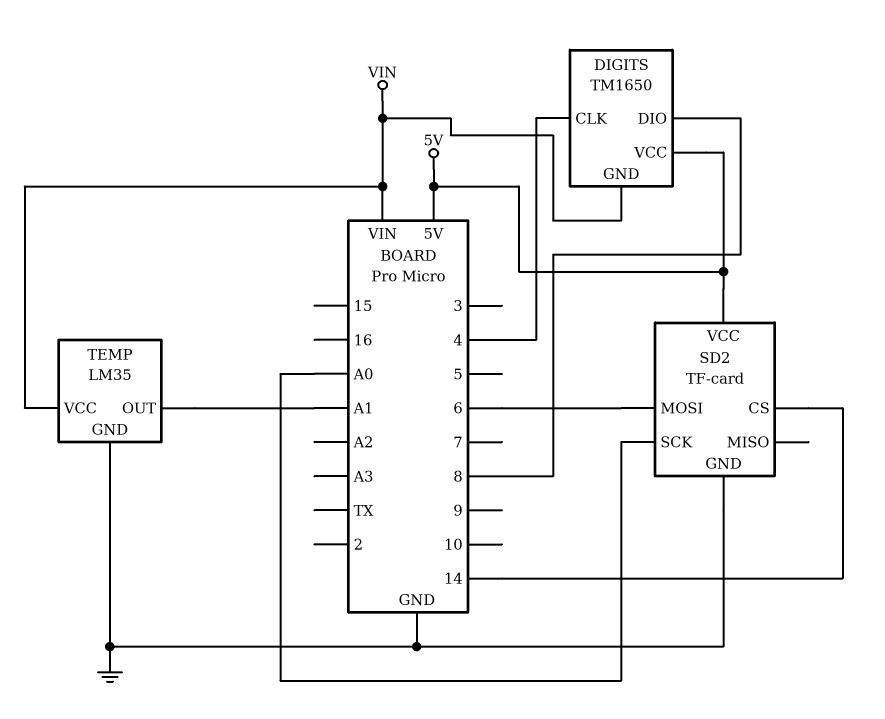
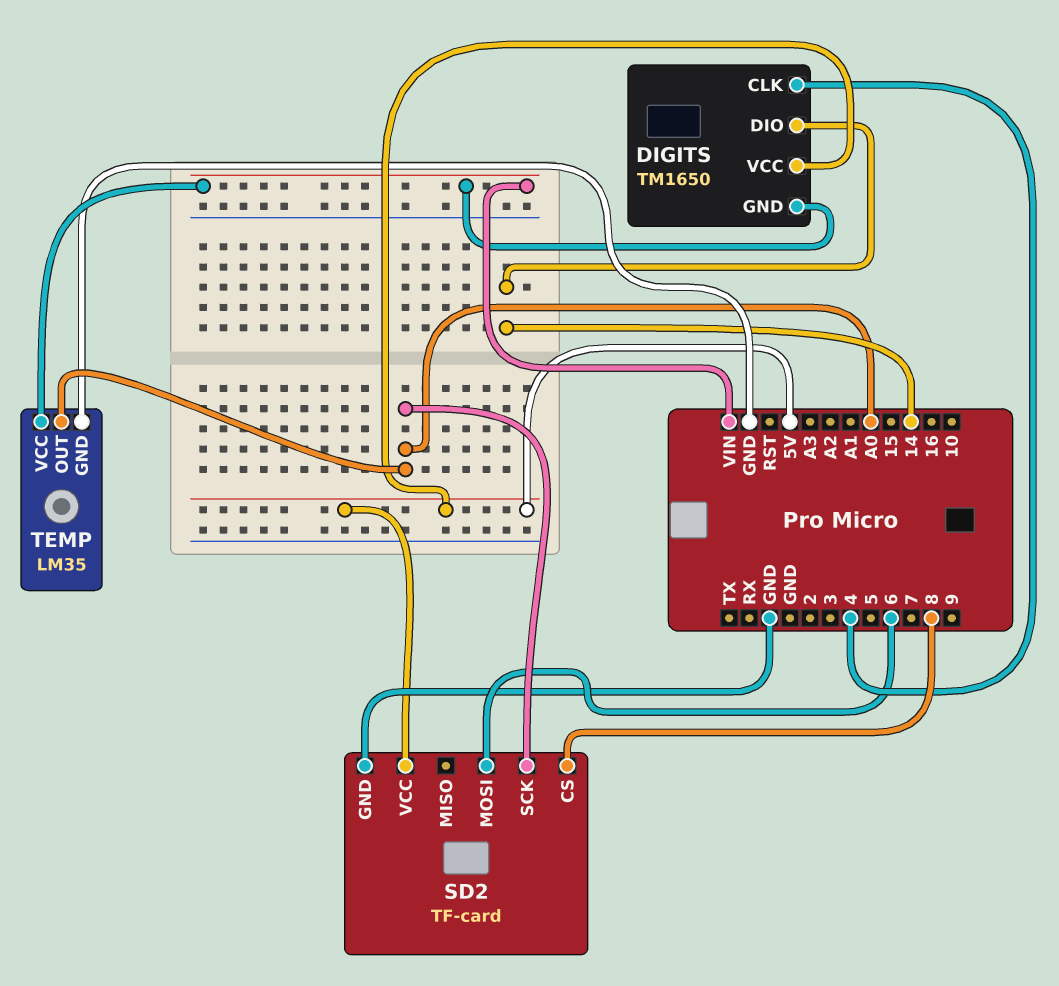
DIGITS pin DIO: 8 -> 14
SD2 pin CS: 14 -> 8
TEMP pin OUT: A1 -> A0

